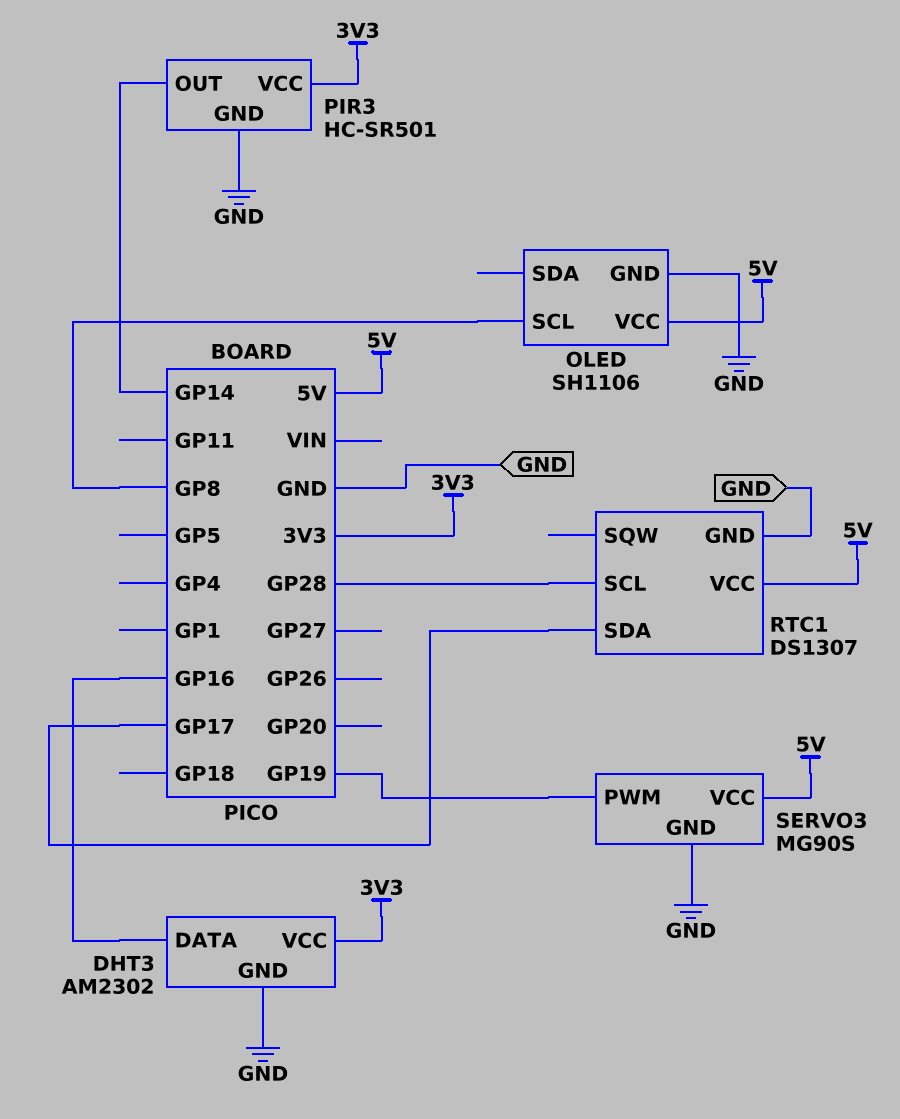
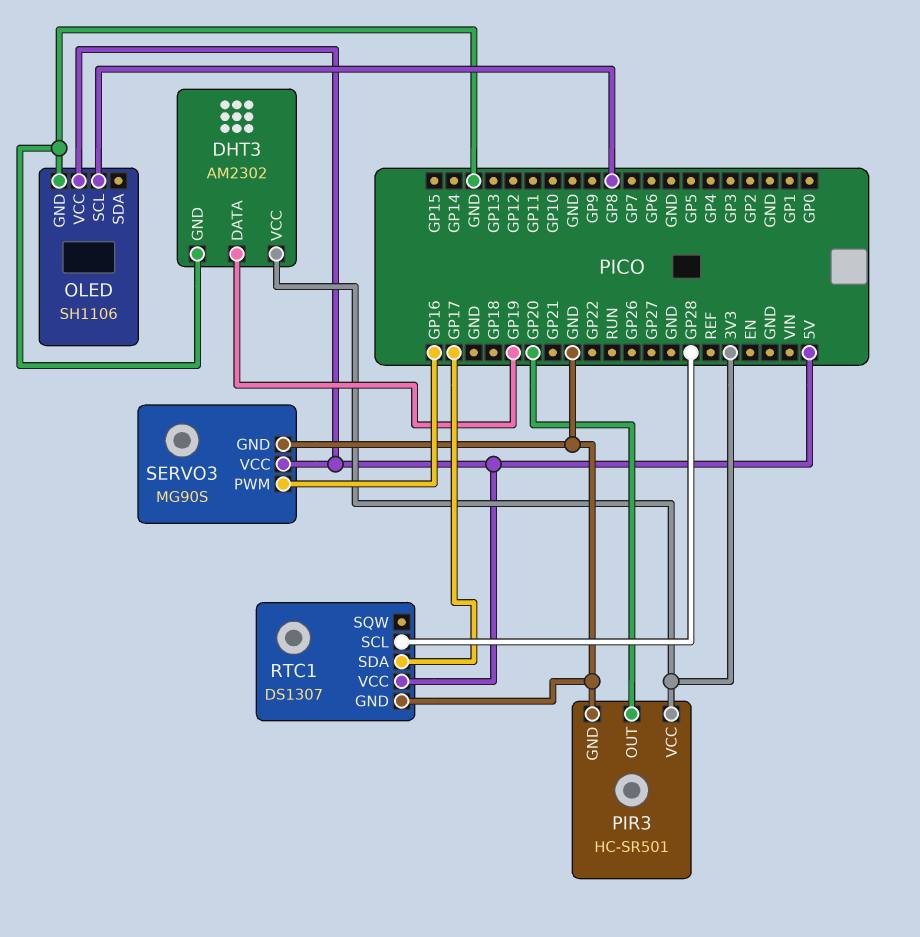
DHT3 pin DATA: GP16 -> GP19
PIR3 pin OUT: GP14 -> GP20
SERVO3 pin PWM: GP19 -> GP16

